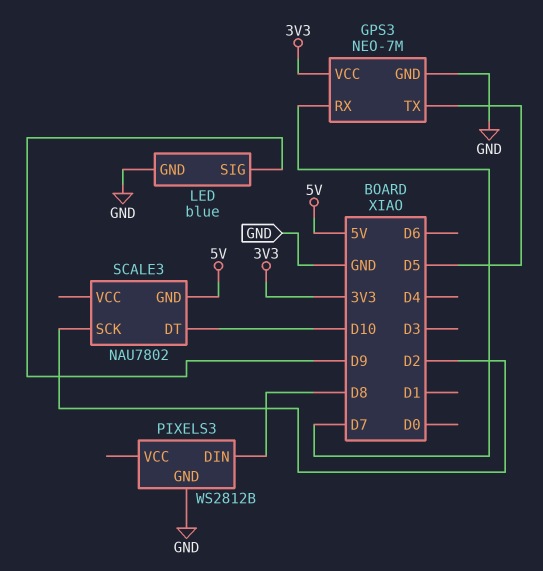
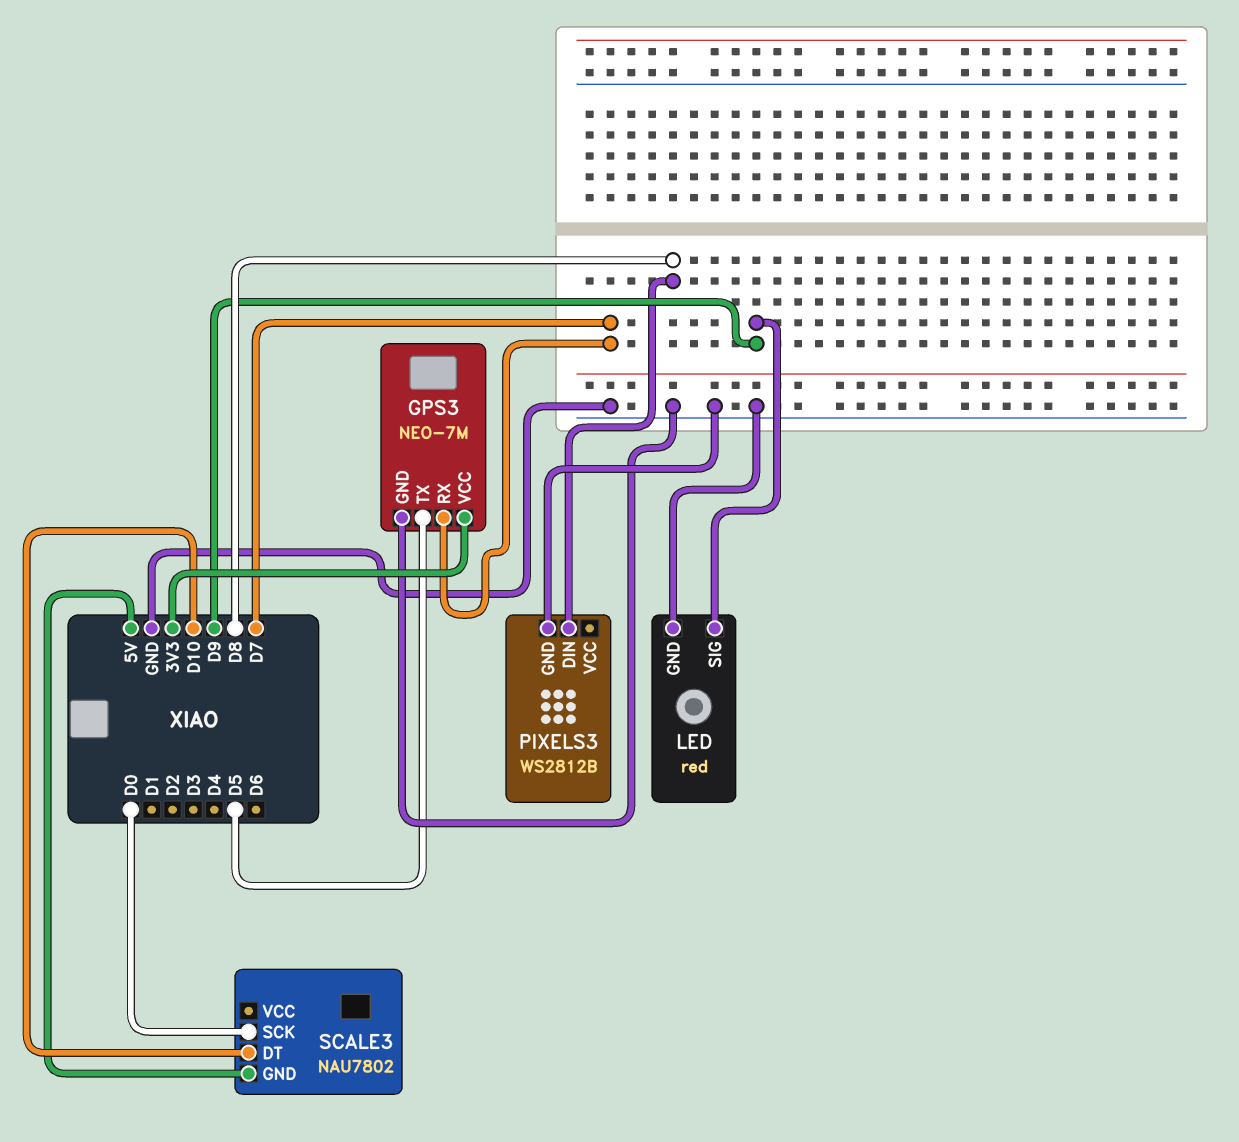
LED: blue -> red
SCALE3 pin SCK: D2 -> D0

